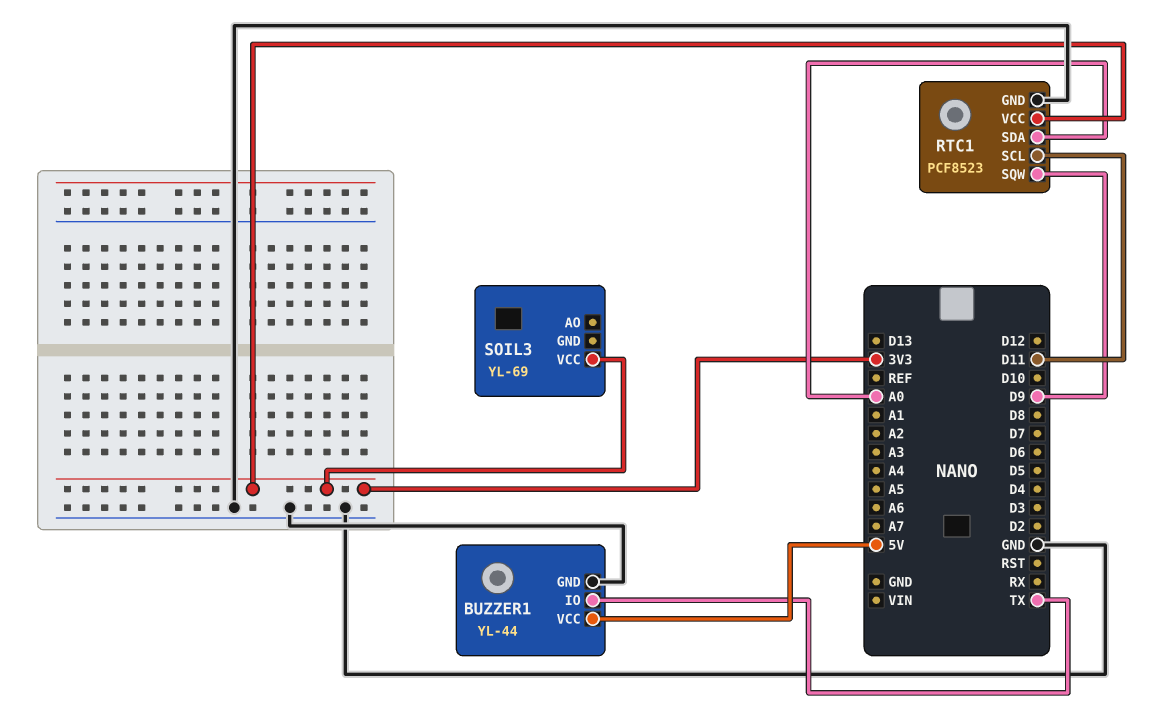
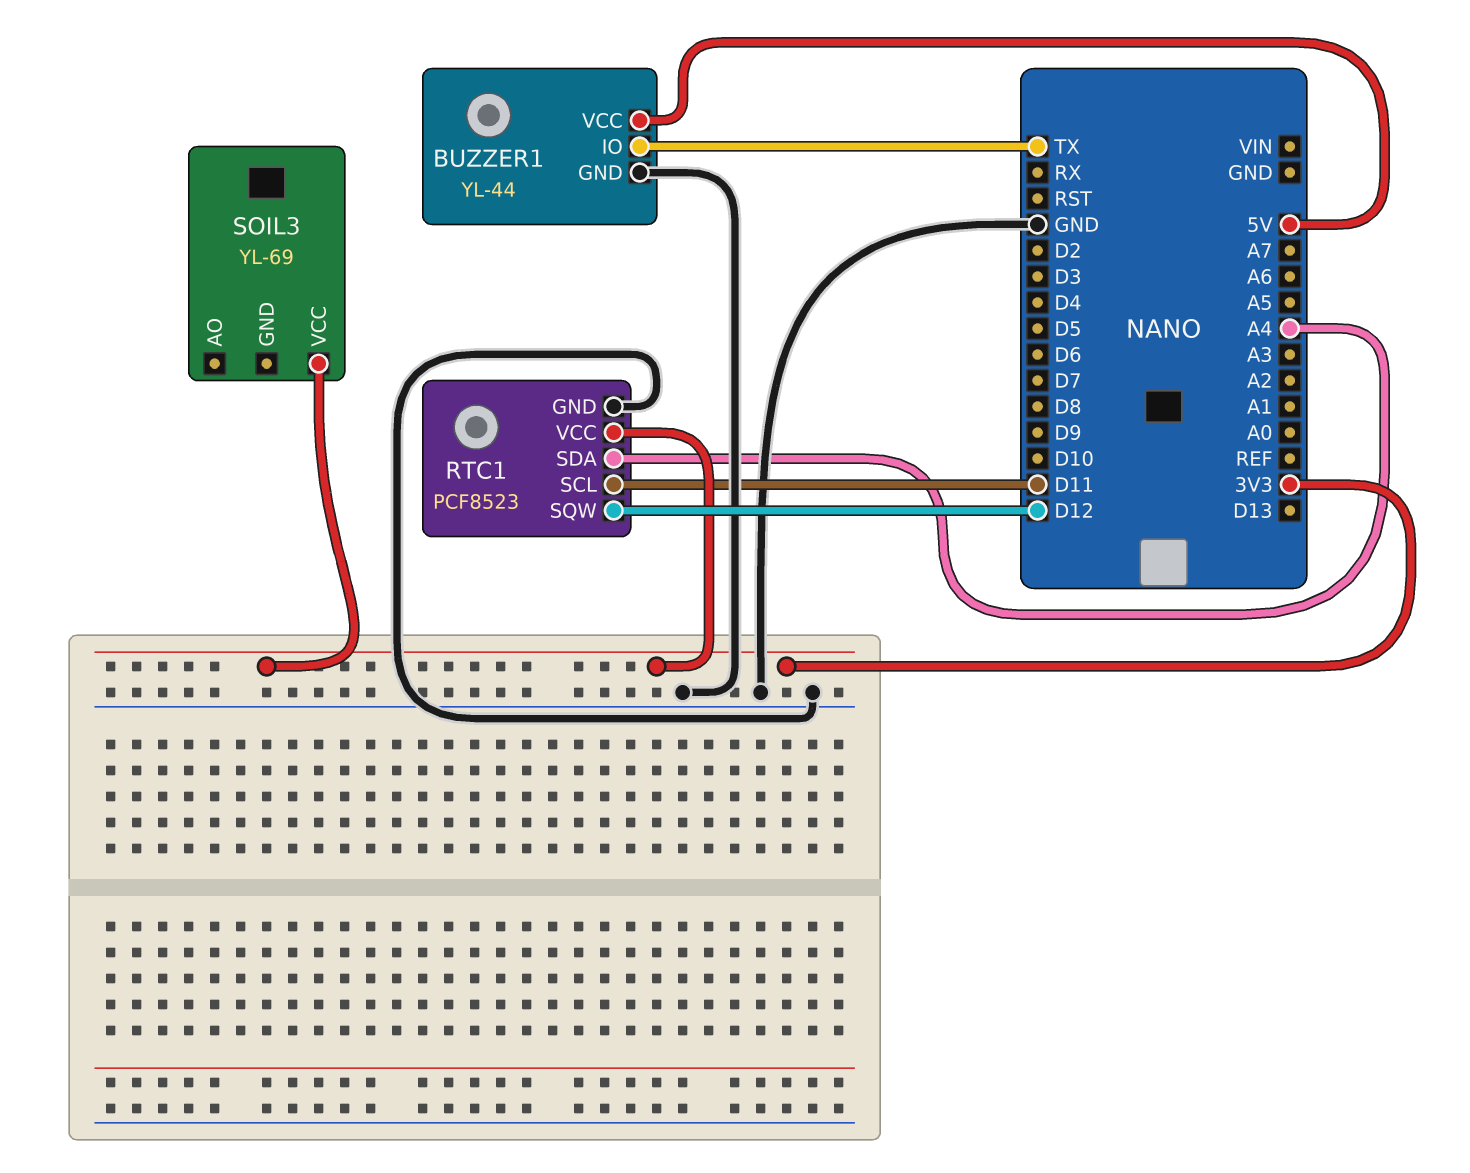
RTC1 pin SDA: A0 -> A4
RTC1 pin SQW: D9 -> D12

